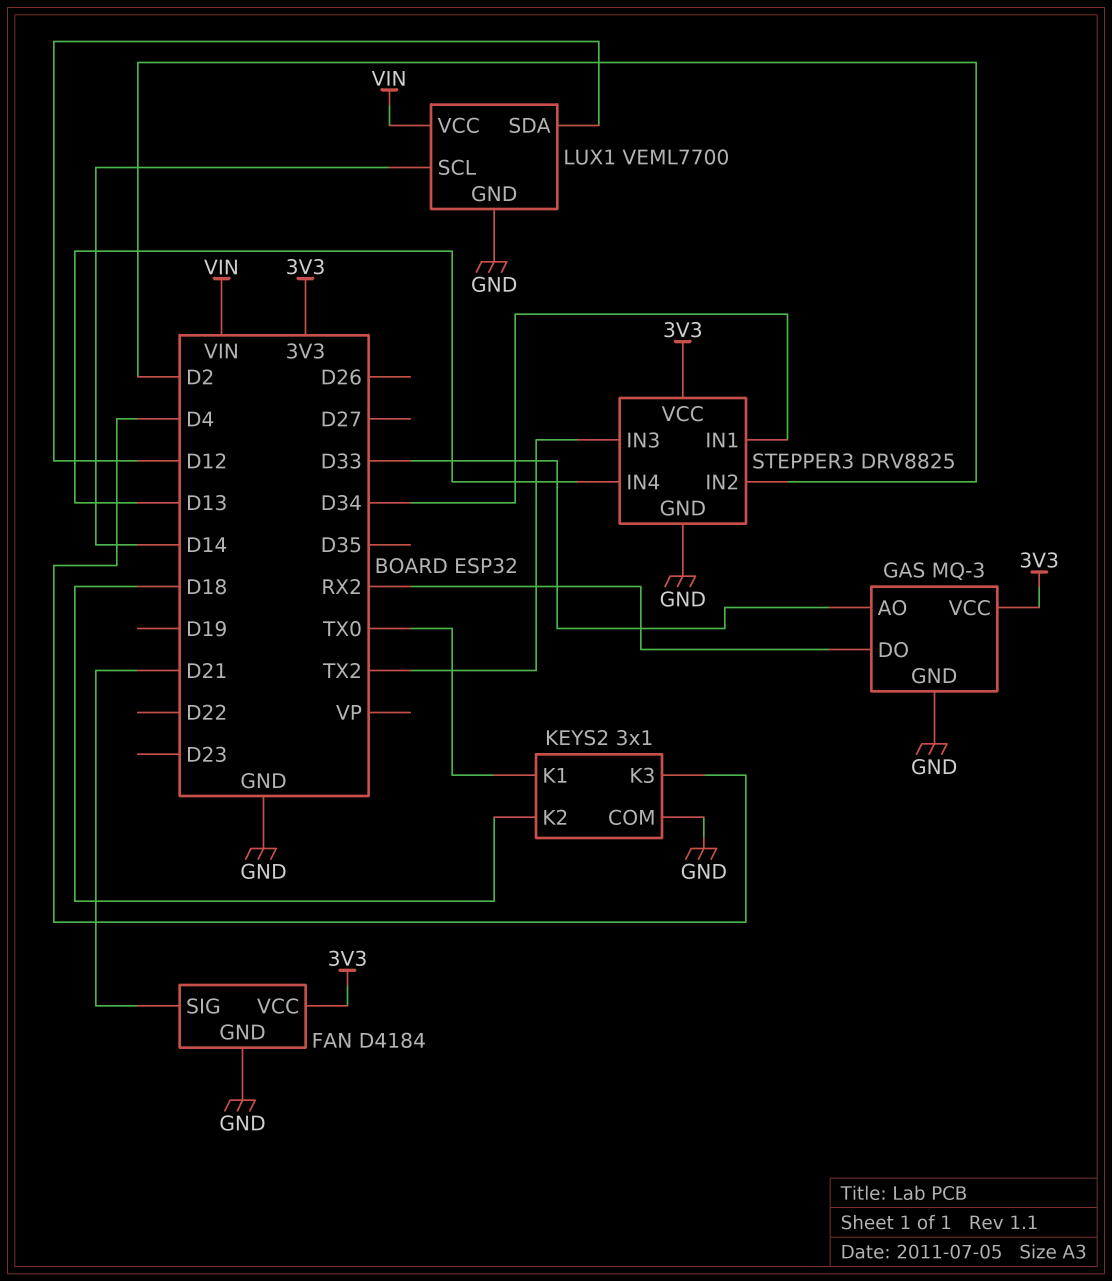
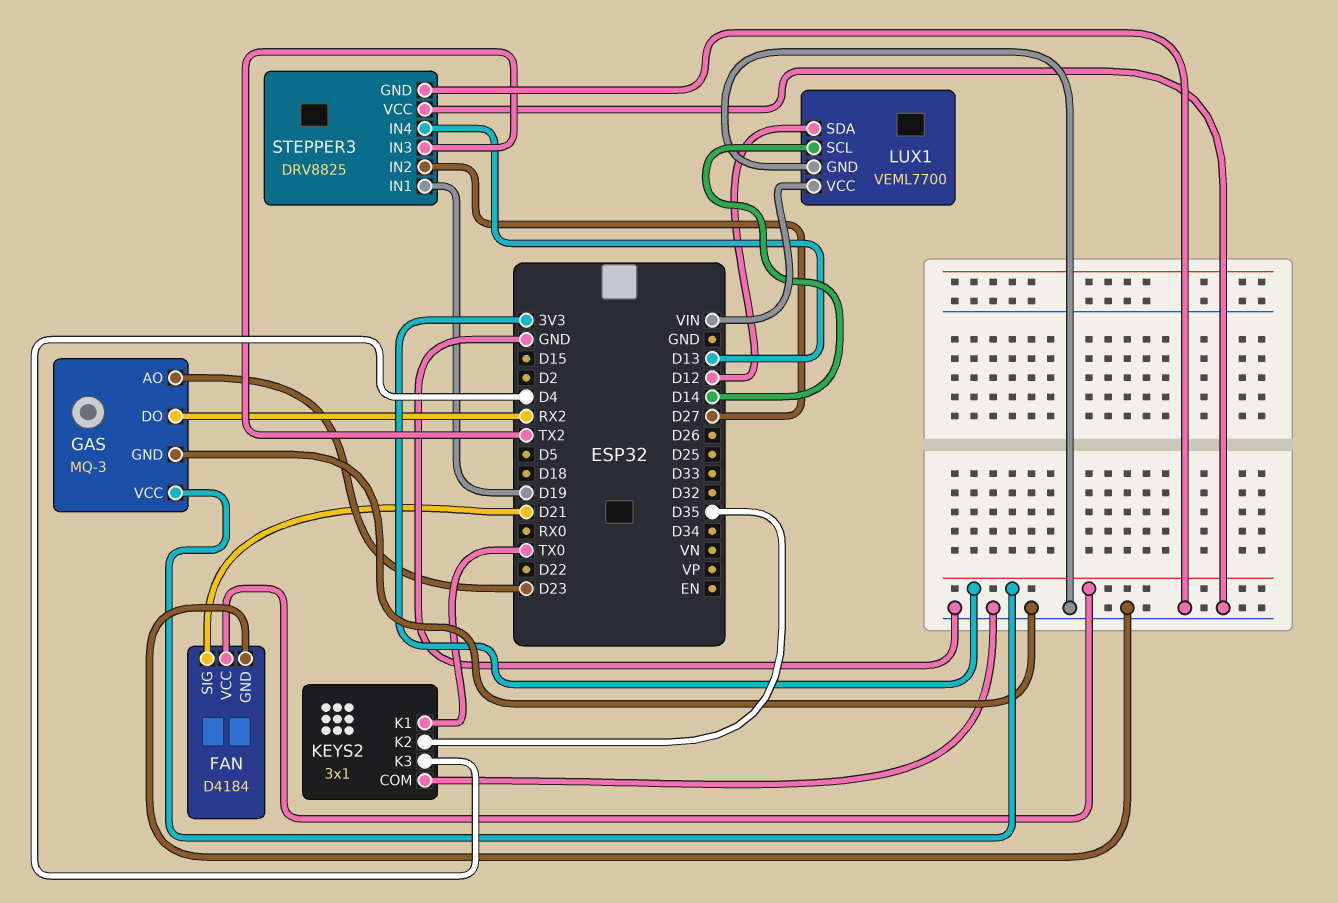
GAS pin AO: D33 -> D23
KEYS2 pin K2: D18 -> D35
STEPPER3 pin IN1: D34 -> D19
STEPPER3 pin IN2: D2 -> D27
STEPPER3 pin VCC: 3V3 -> GND

